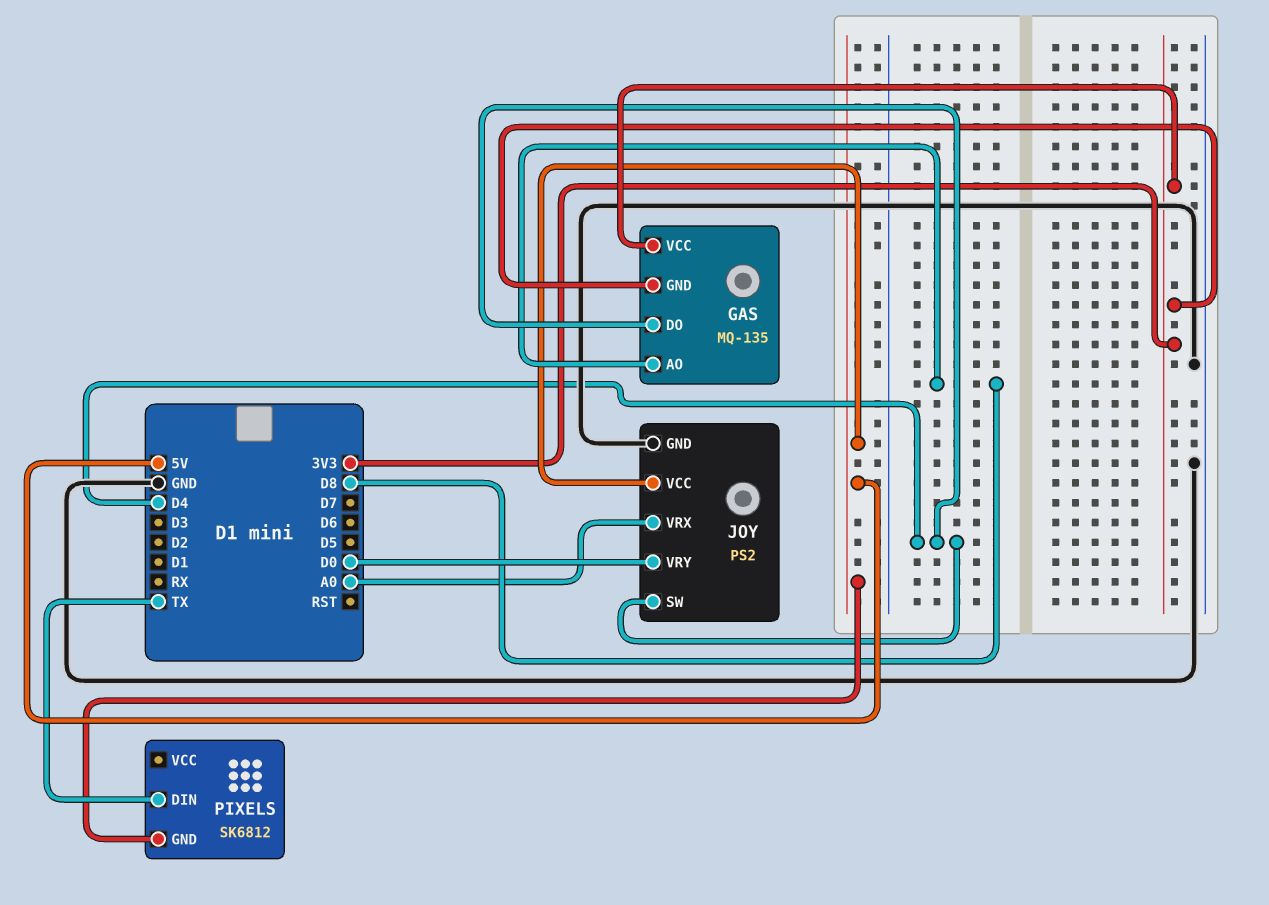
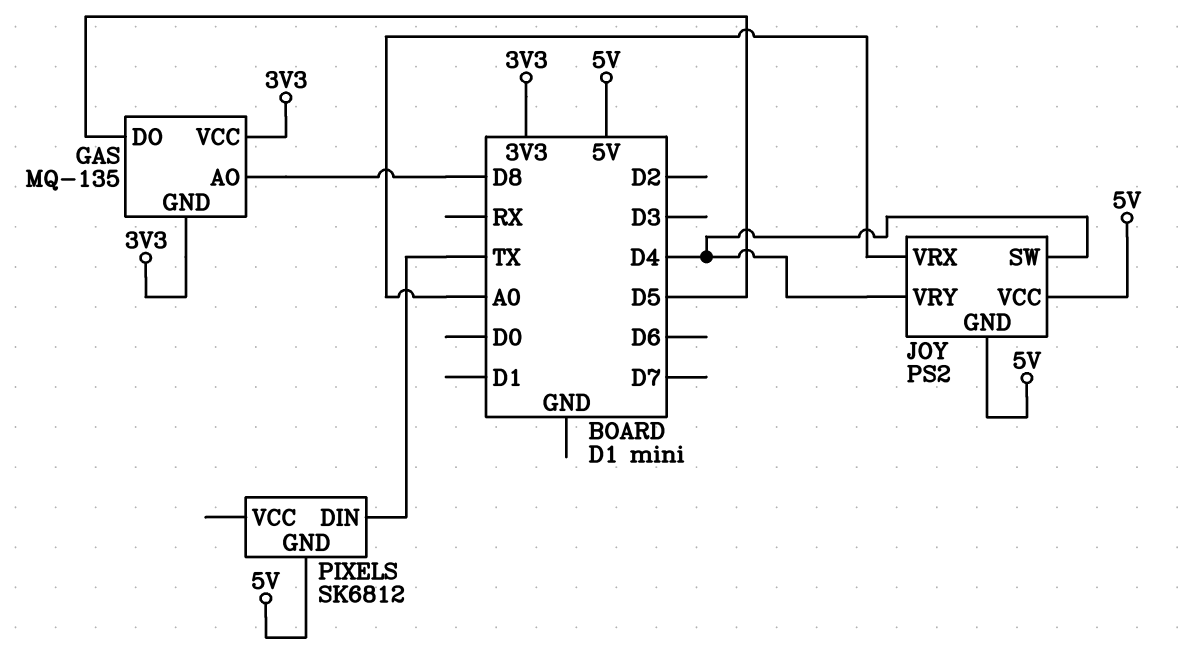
GAS pin DO: D4 -> D5
JOY pin GND: GND -> 5V
JOY pin VRY: D0 -> D4

